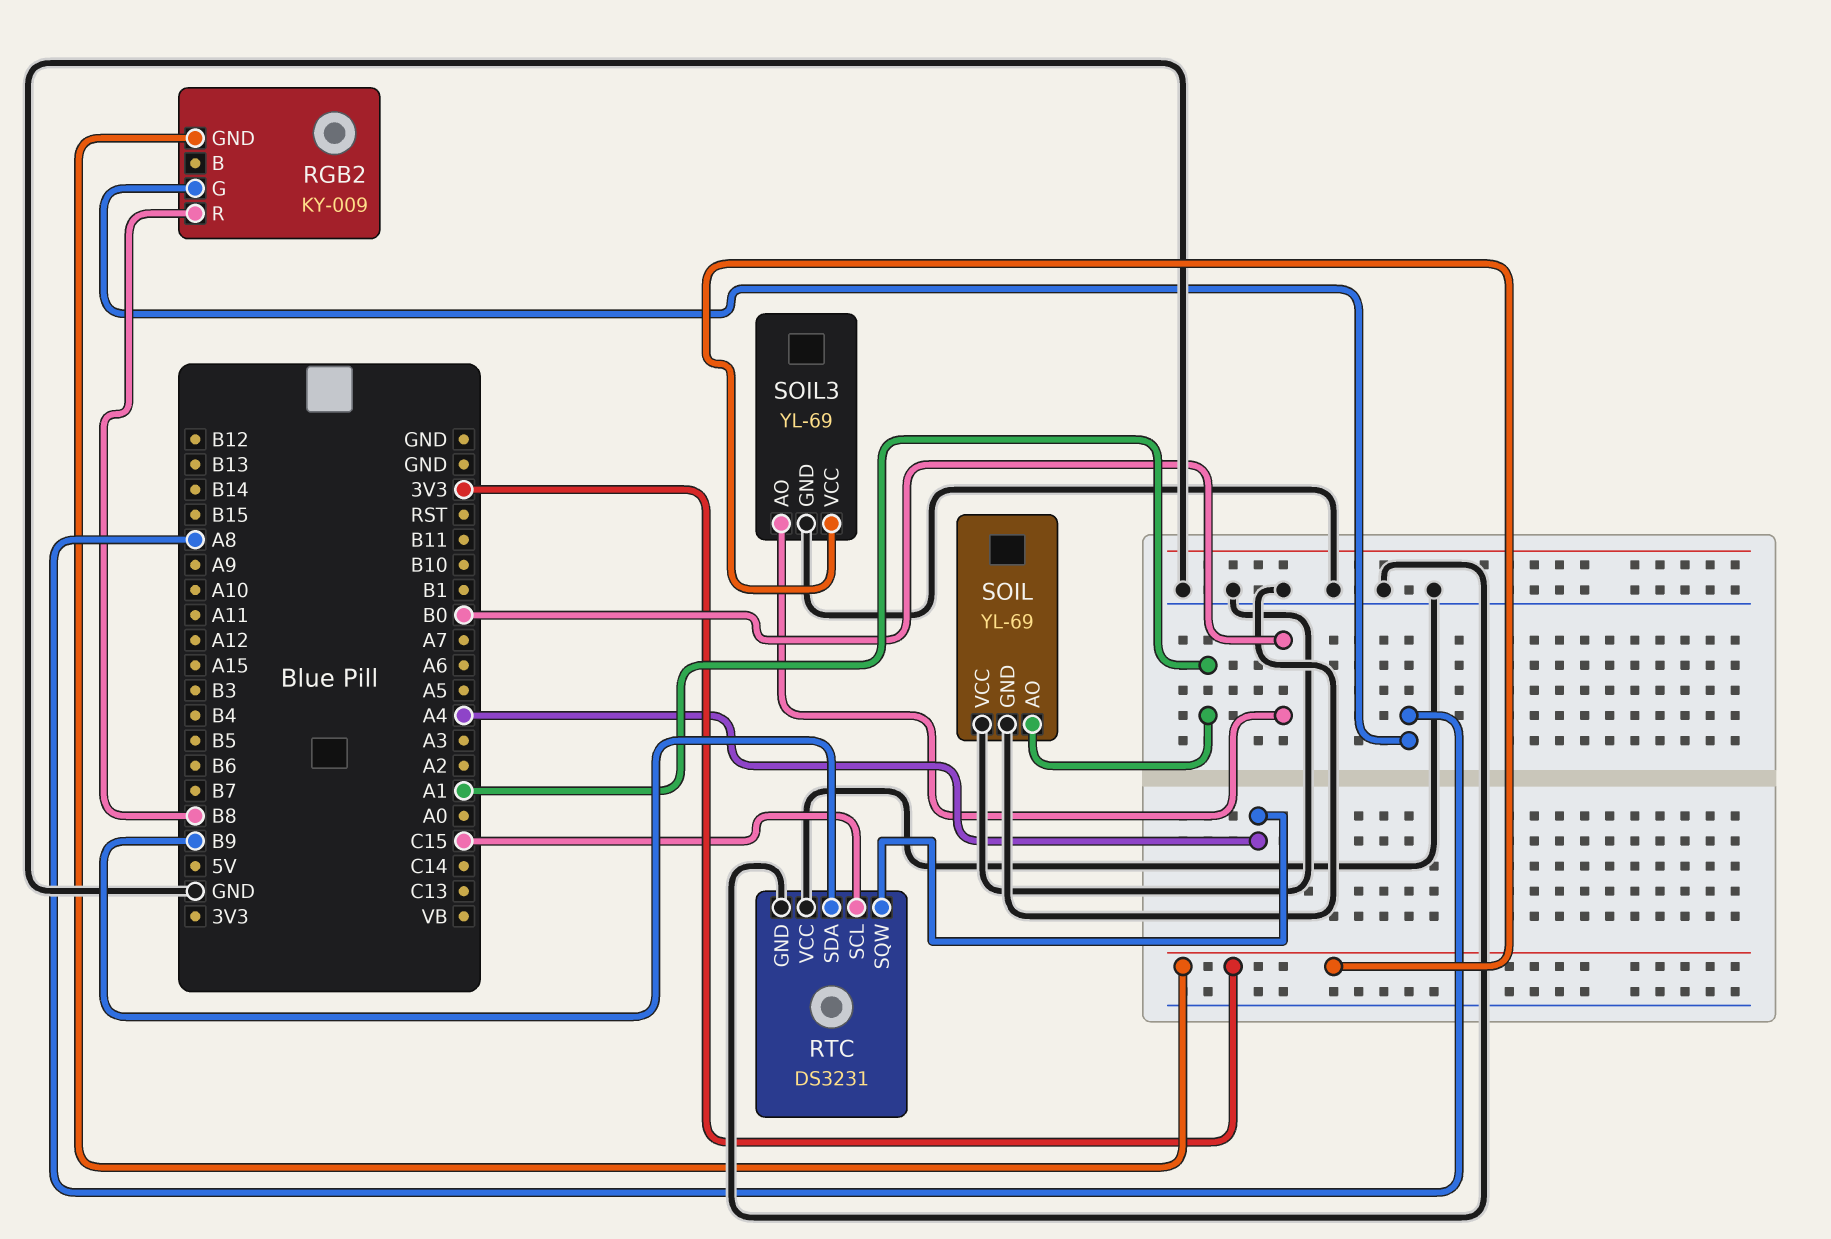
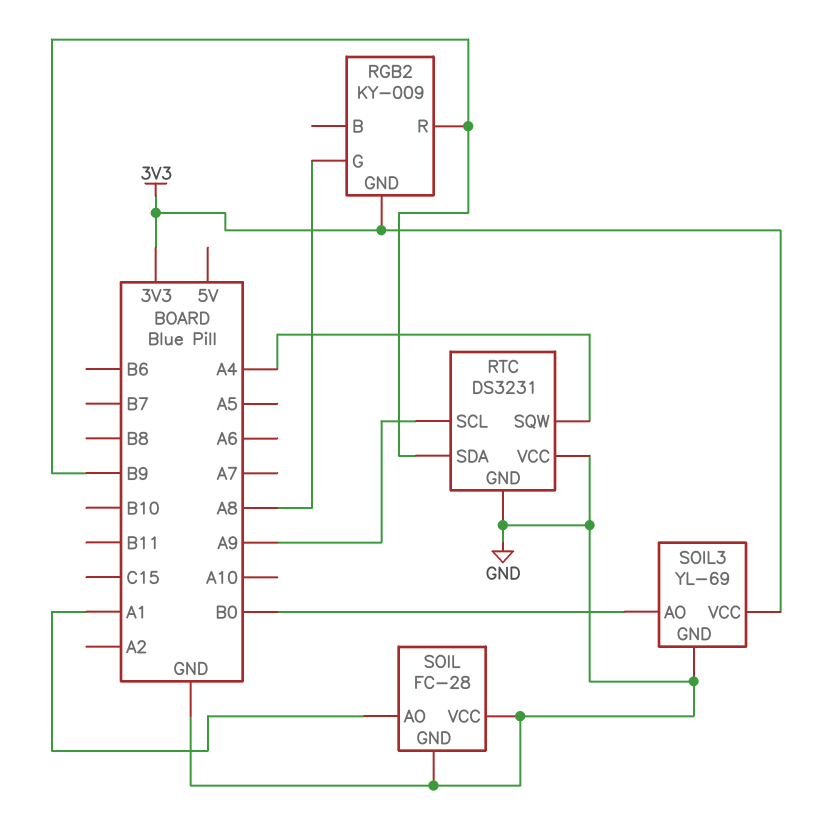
RGB2 pin R: B8 -> B9
RTC pin SCL: C15 -> A9
SOIL: YL-69 -> FC-28

